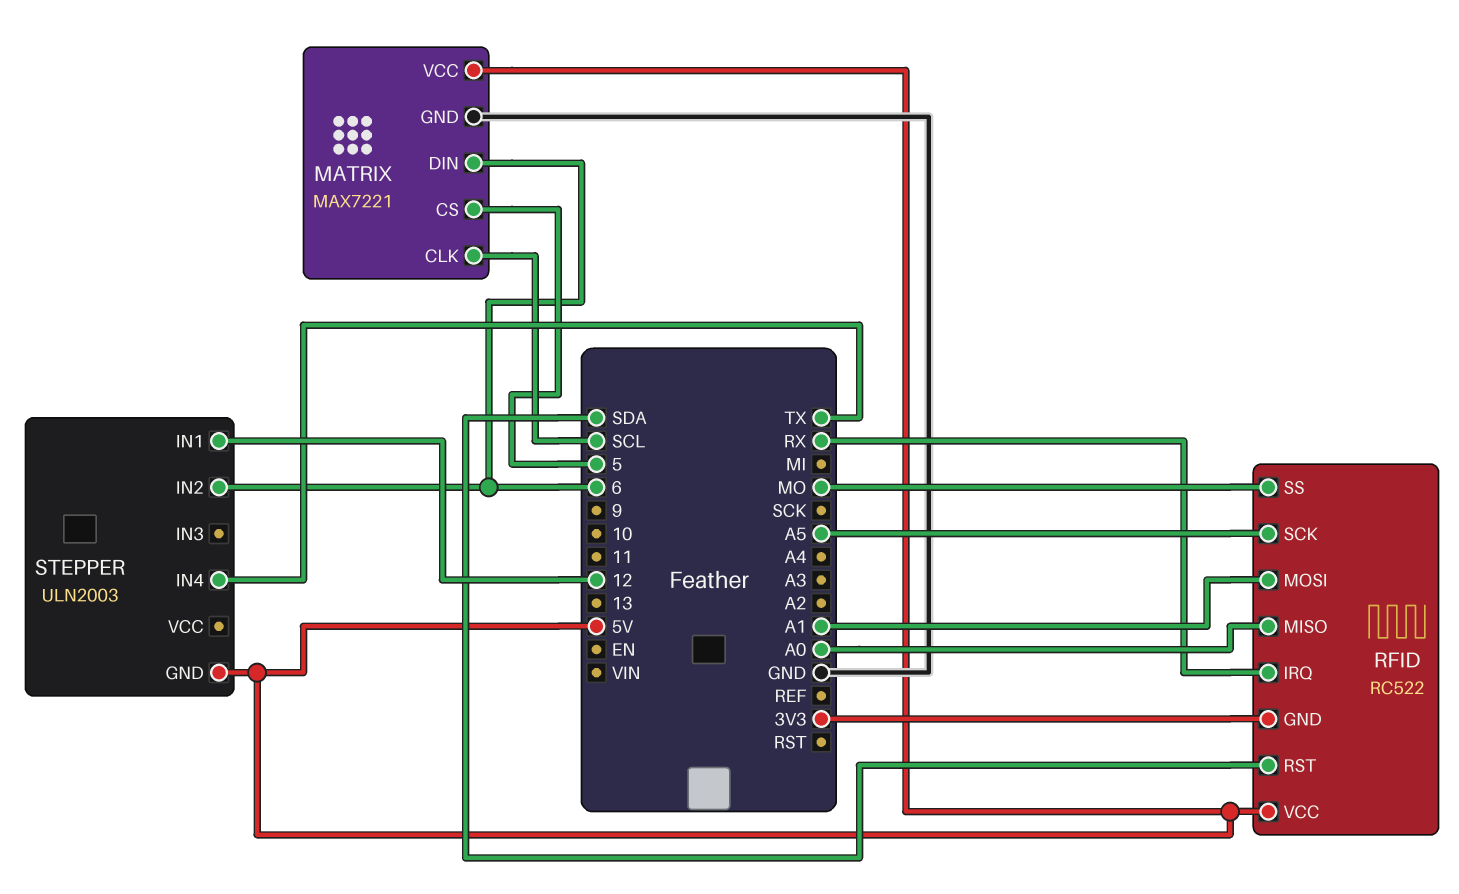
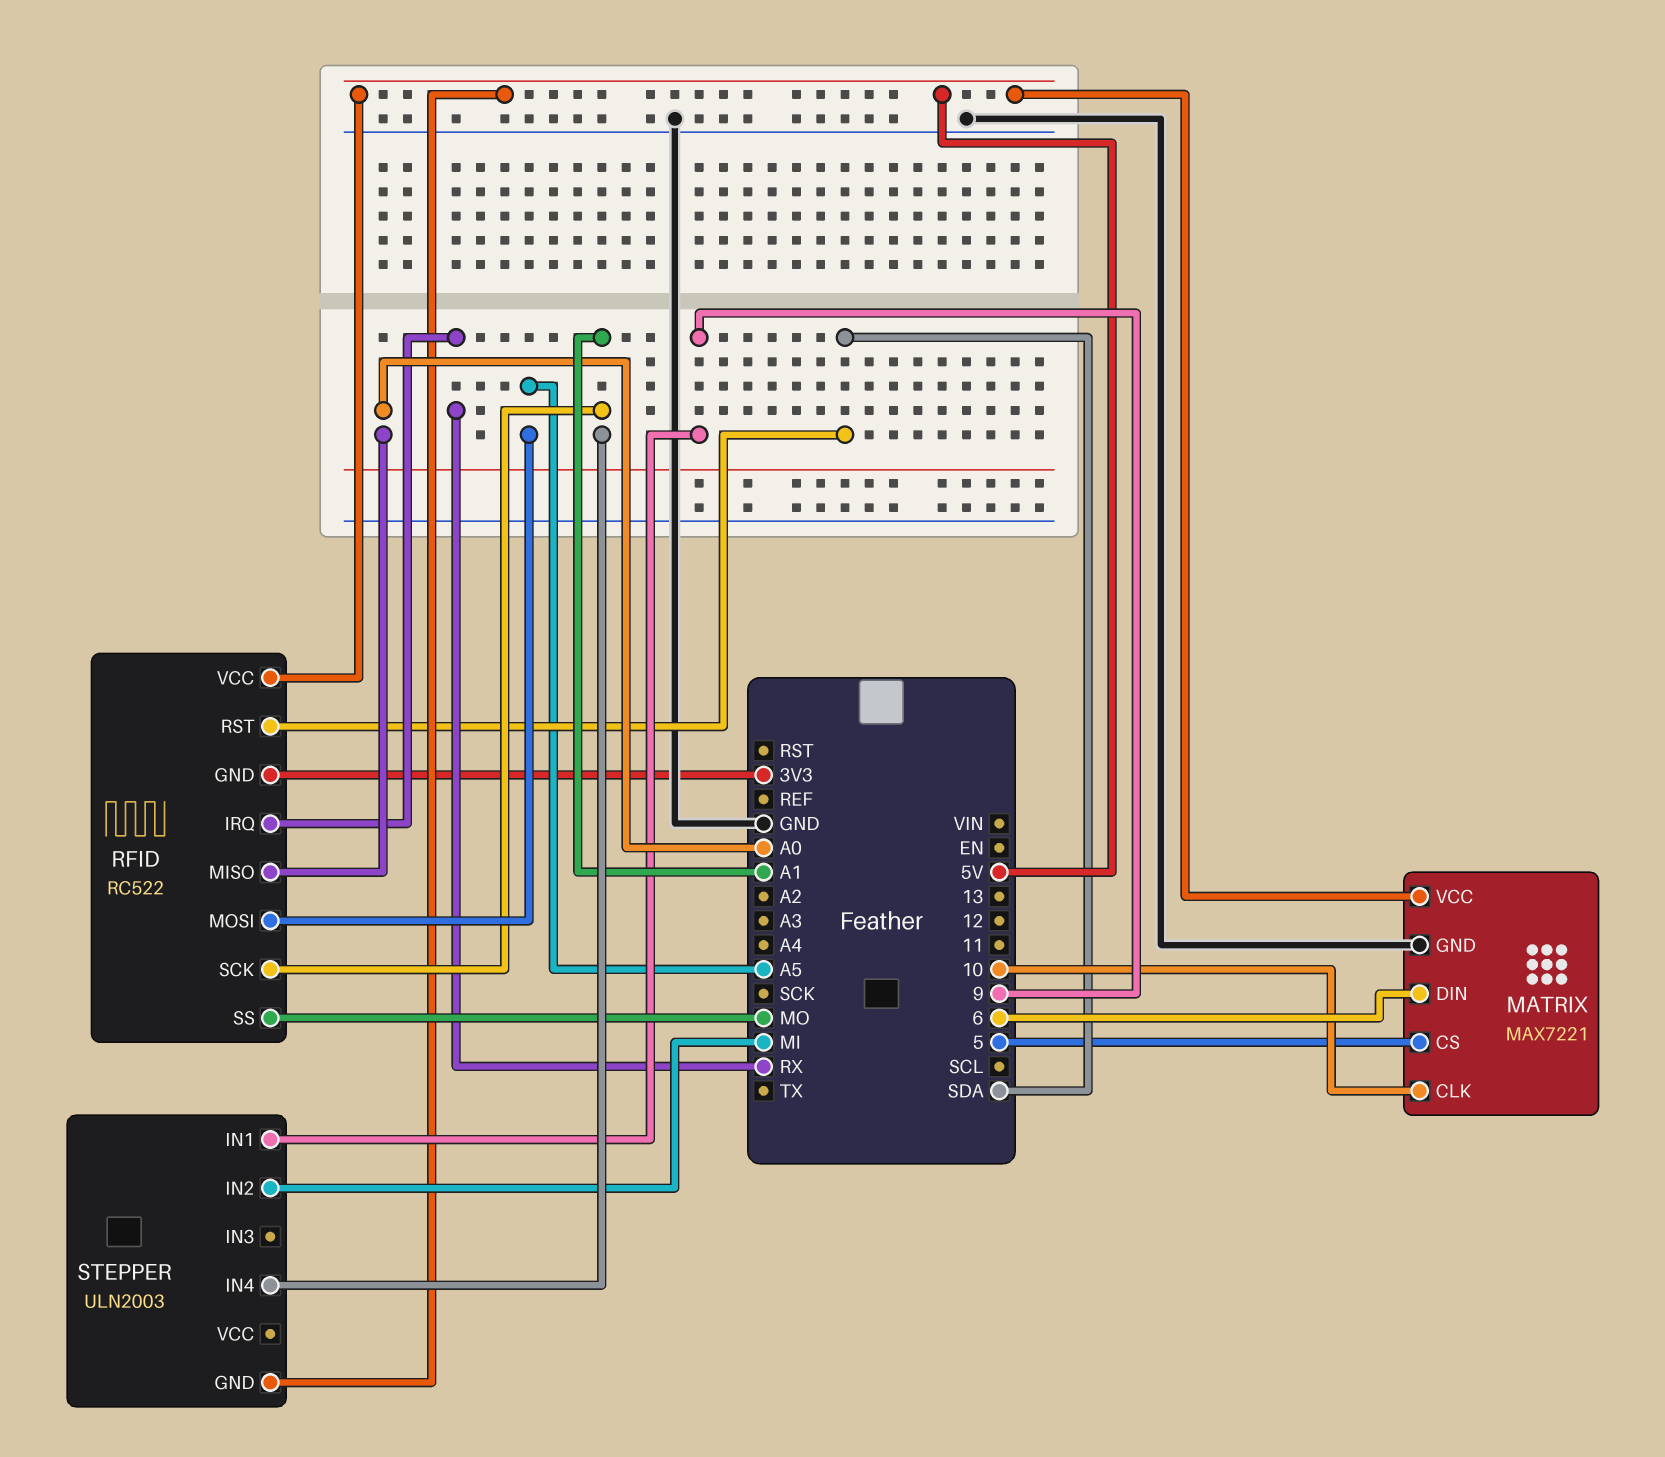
MATRIX pin CLK: SCL -> 10
RFID pin MOSI: A1 -> A5
RFID pin SCK: A5 -> A1
STEPPER pin IN1: 12 -> 9
STEPPER pin IN2: 6 -> MI
STEPPER pin IN4: TX -> A1

